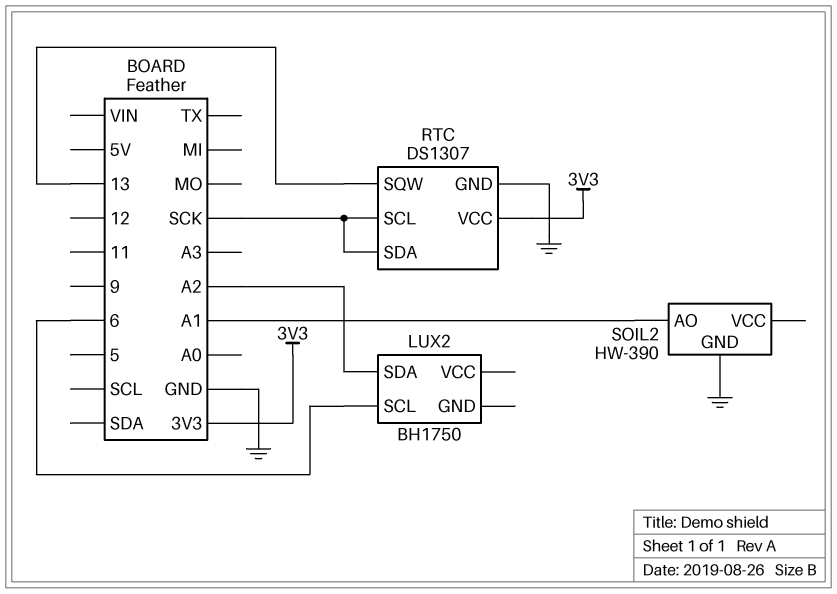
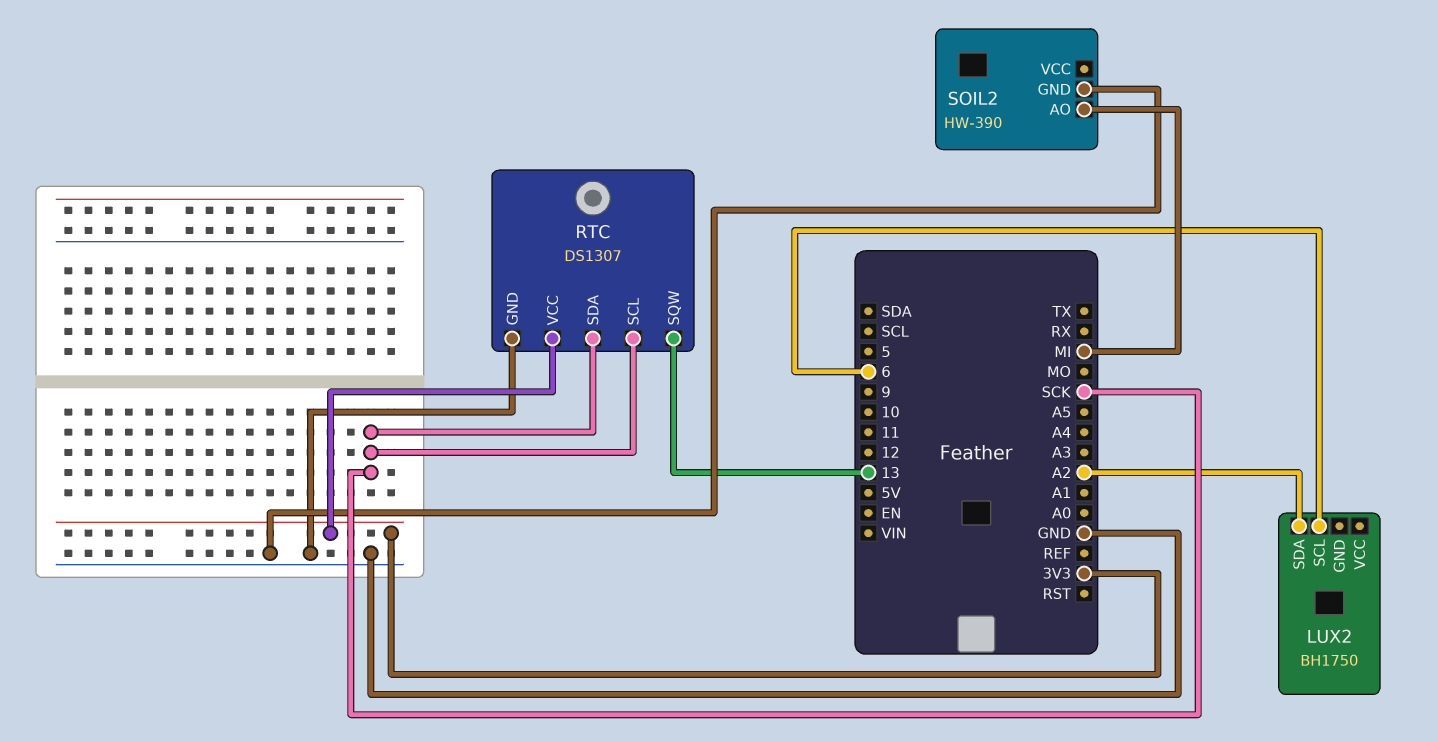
SOIL2 pin AO: A1 -> MI

